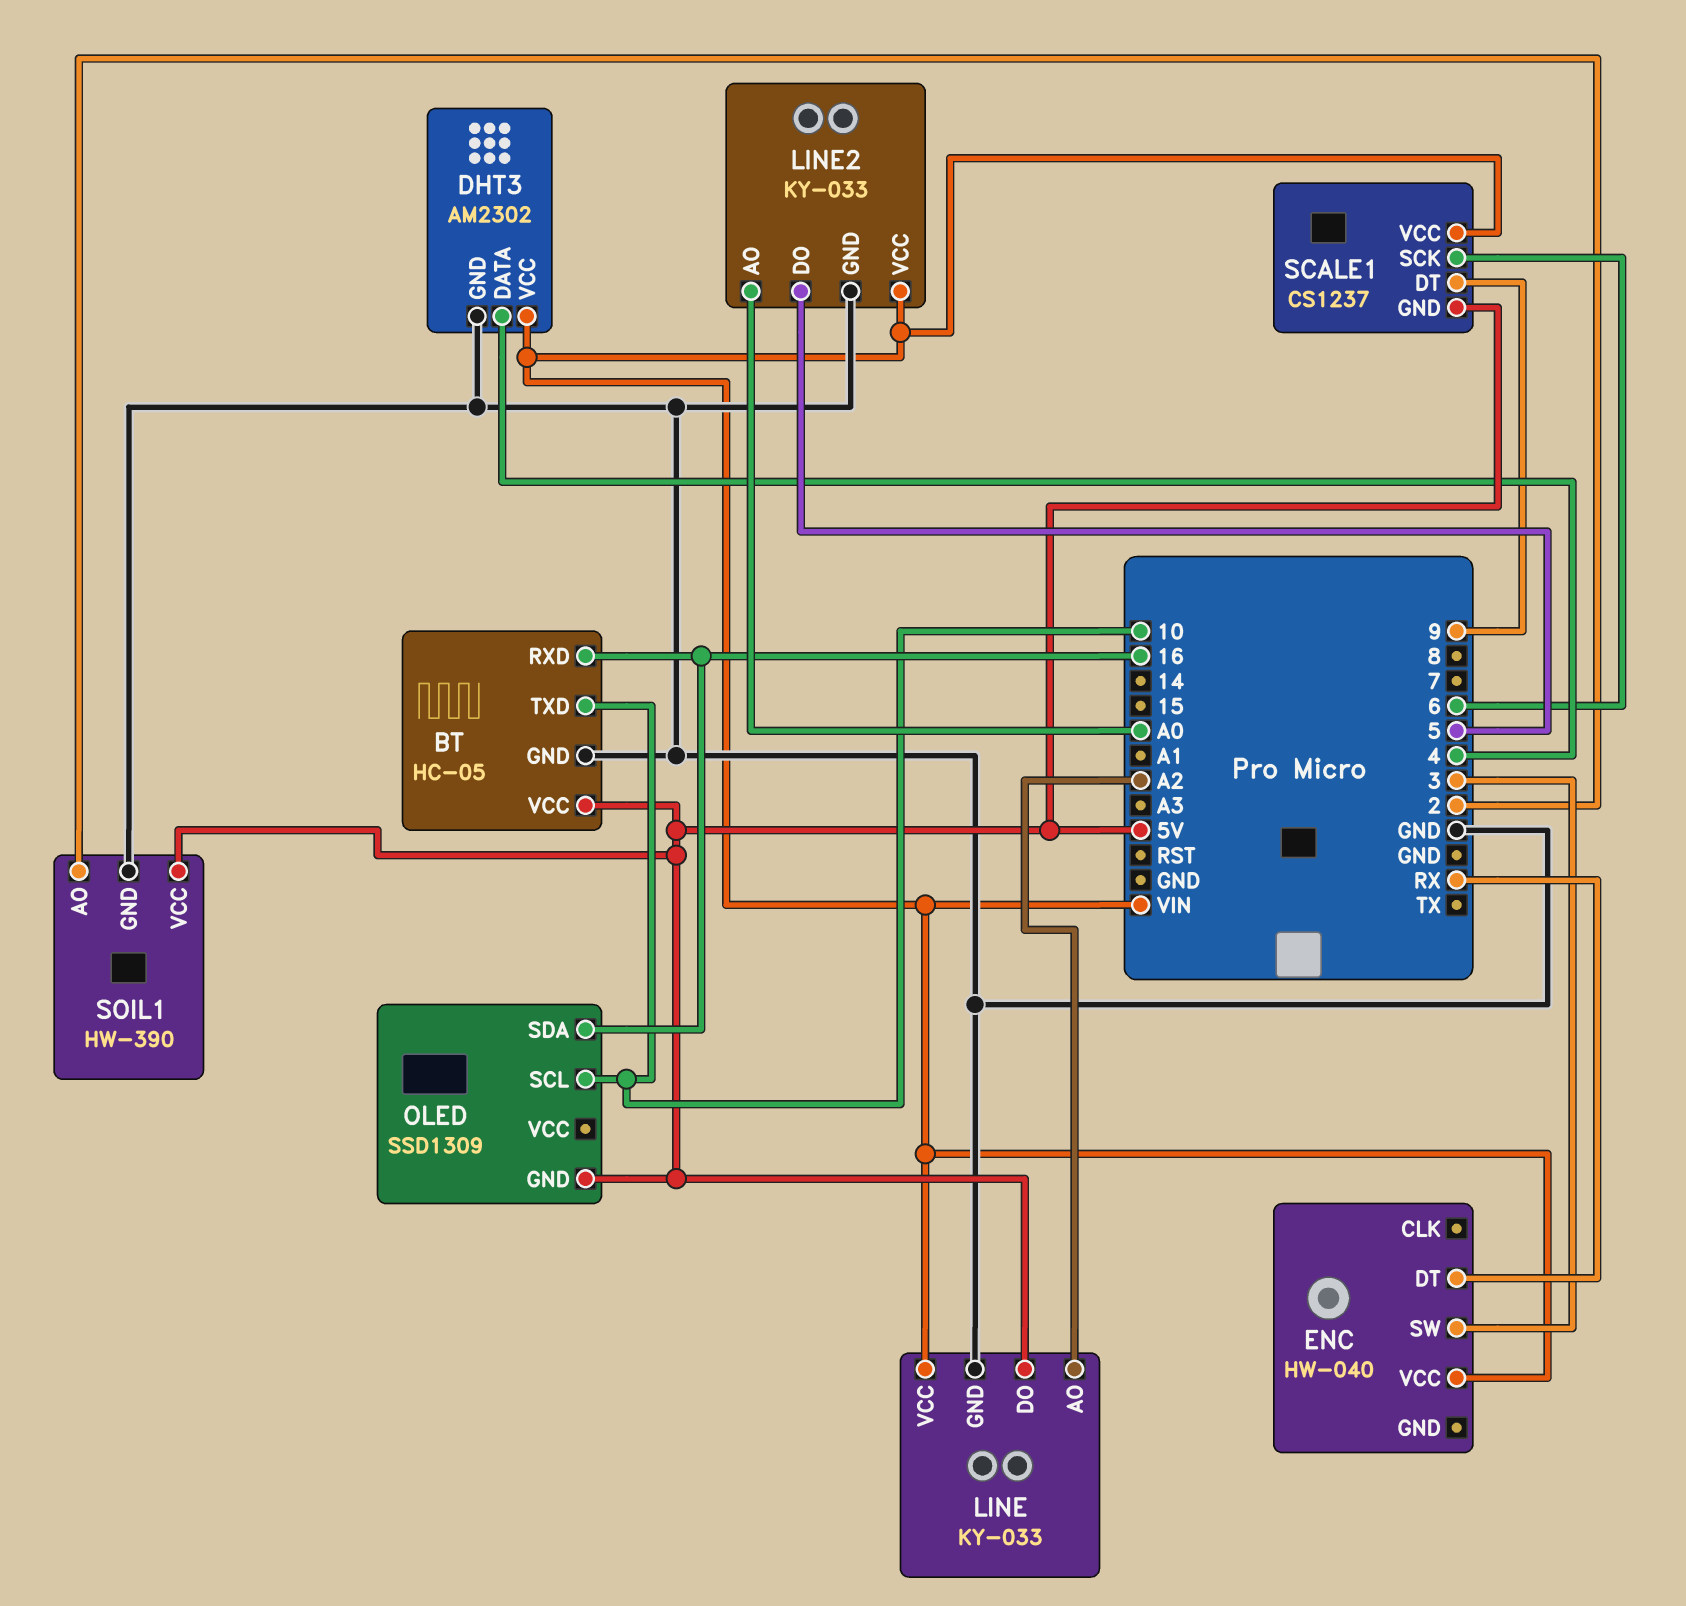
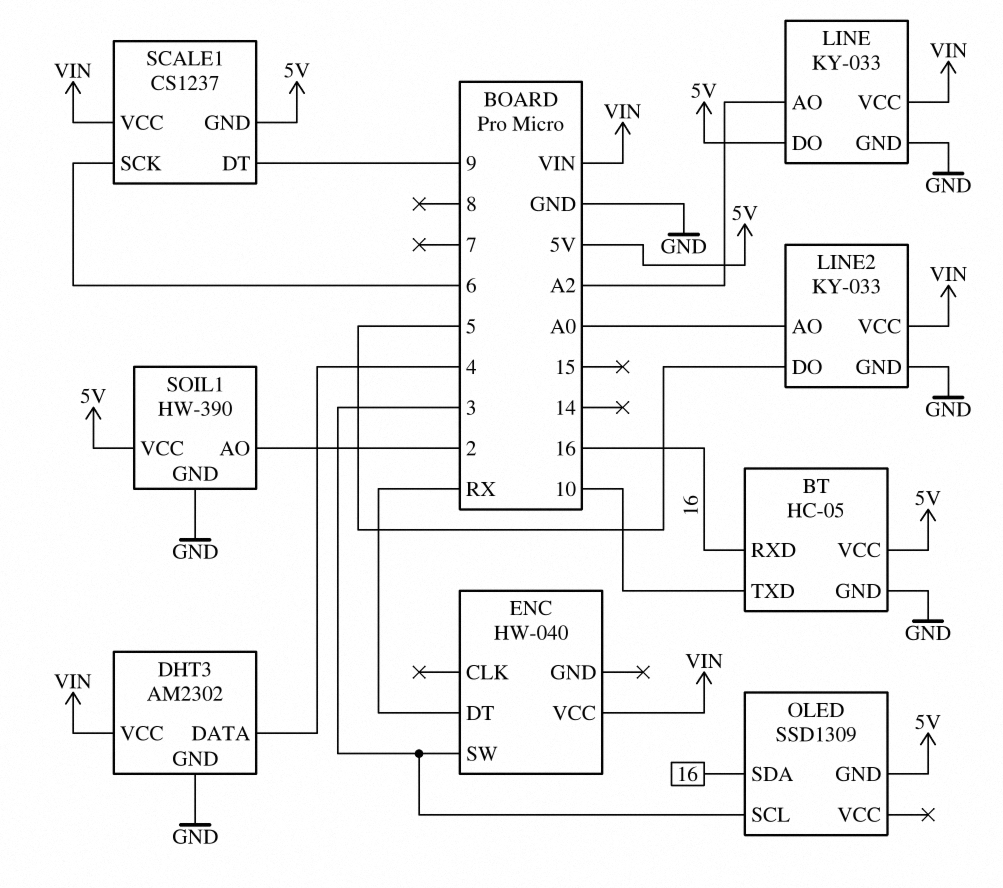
OLED pin SCL: 10 -> 3

